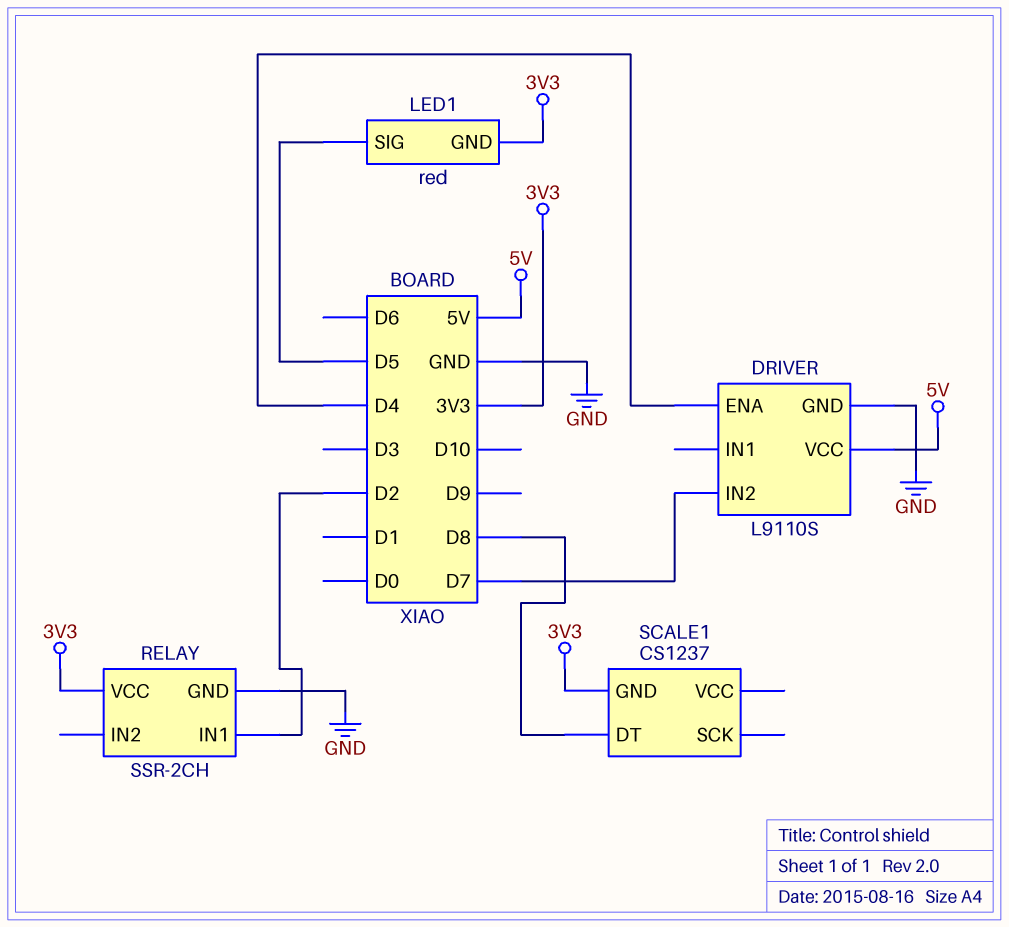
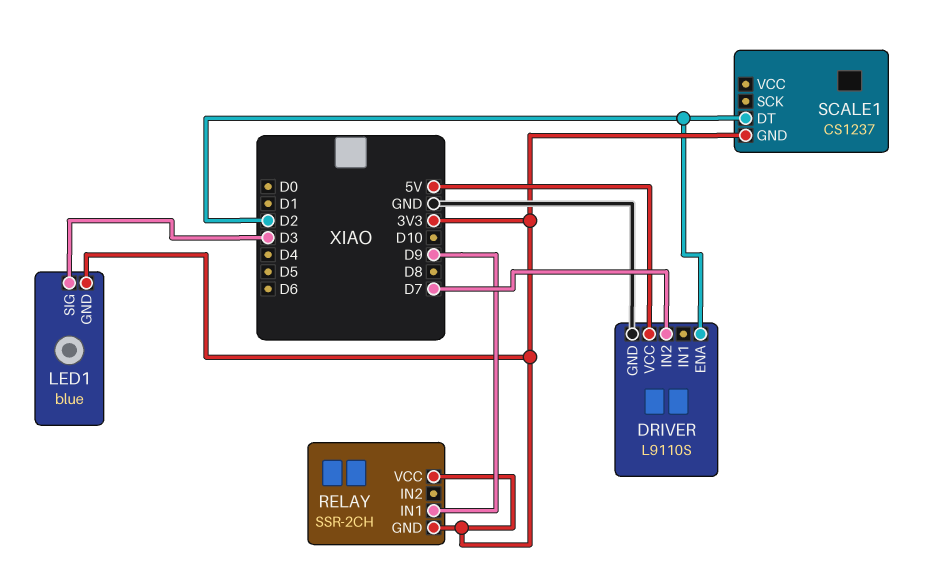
DRIVER pin ENA: D4 -> D2
LED1: red -> blue
LED1 pin SIG: D5 -> D3
RELAY pin GND: GND -> 3V3
RELAY pin IN1: D2 -> D9
SCALE1 pin DT: D8 -> D2

